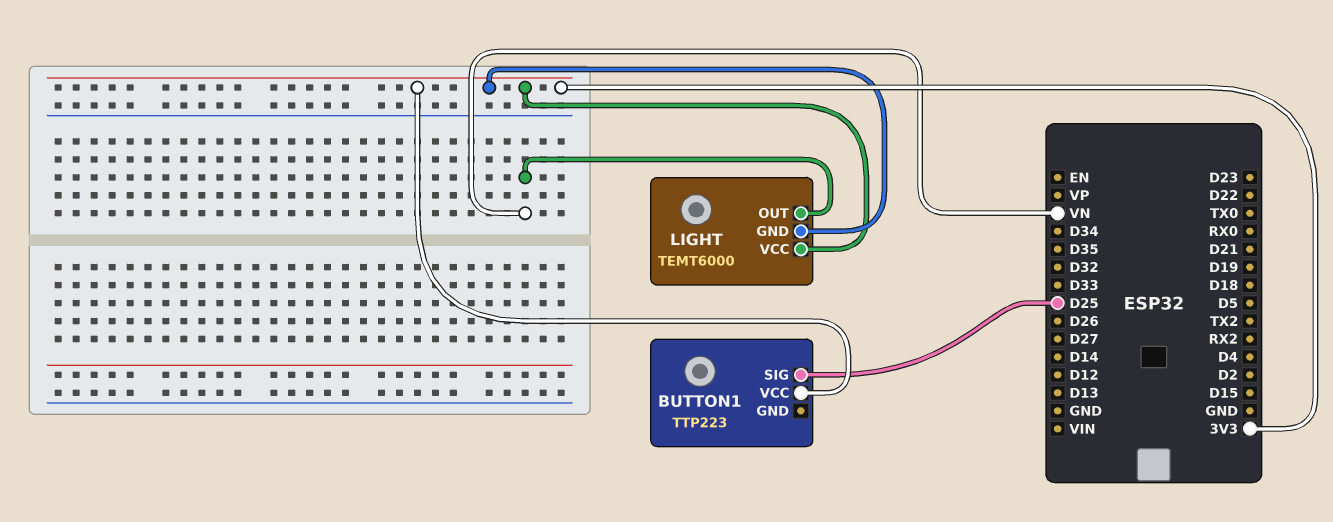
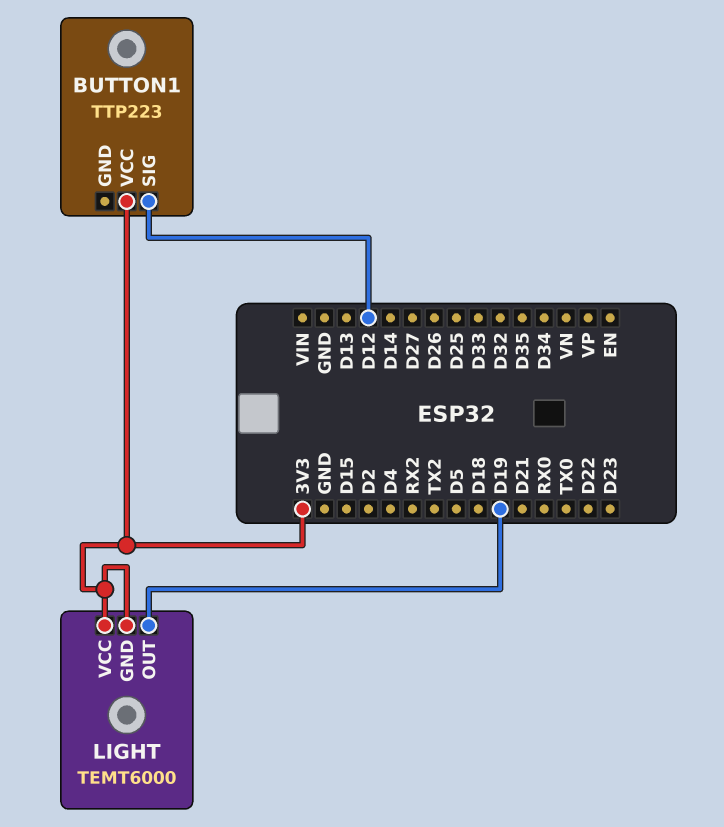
BUTTON1 pin SIG: D25 -> D12
LIGHT pin OUT: VN -> D19

